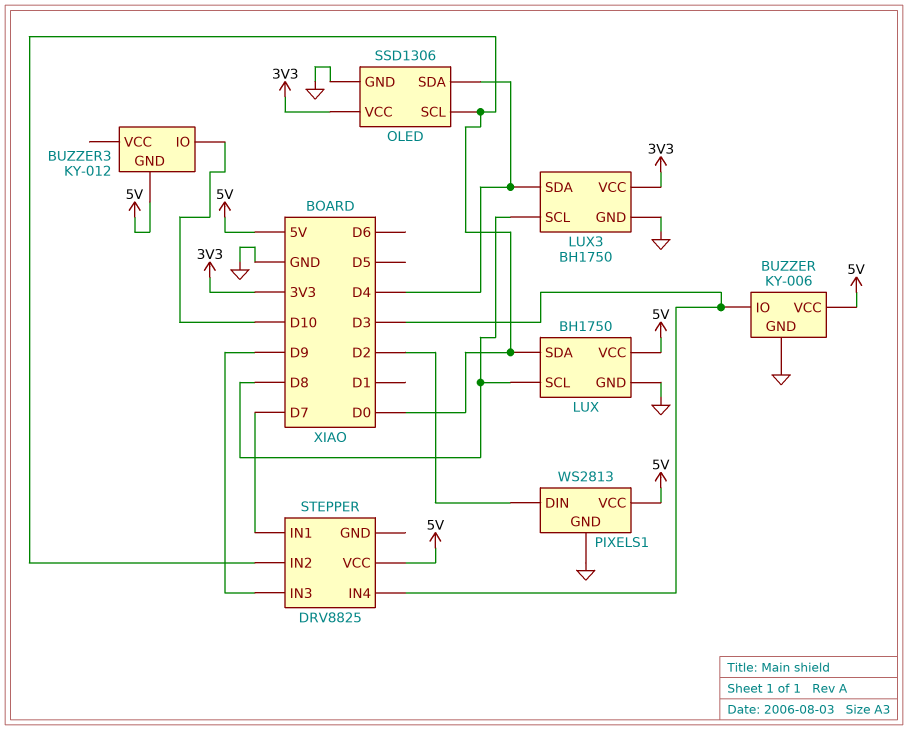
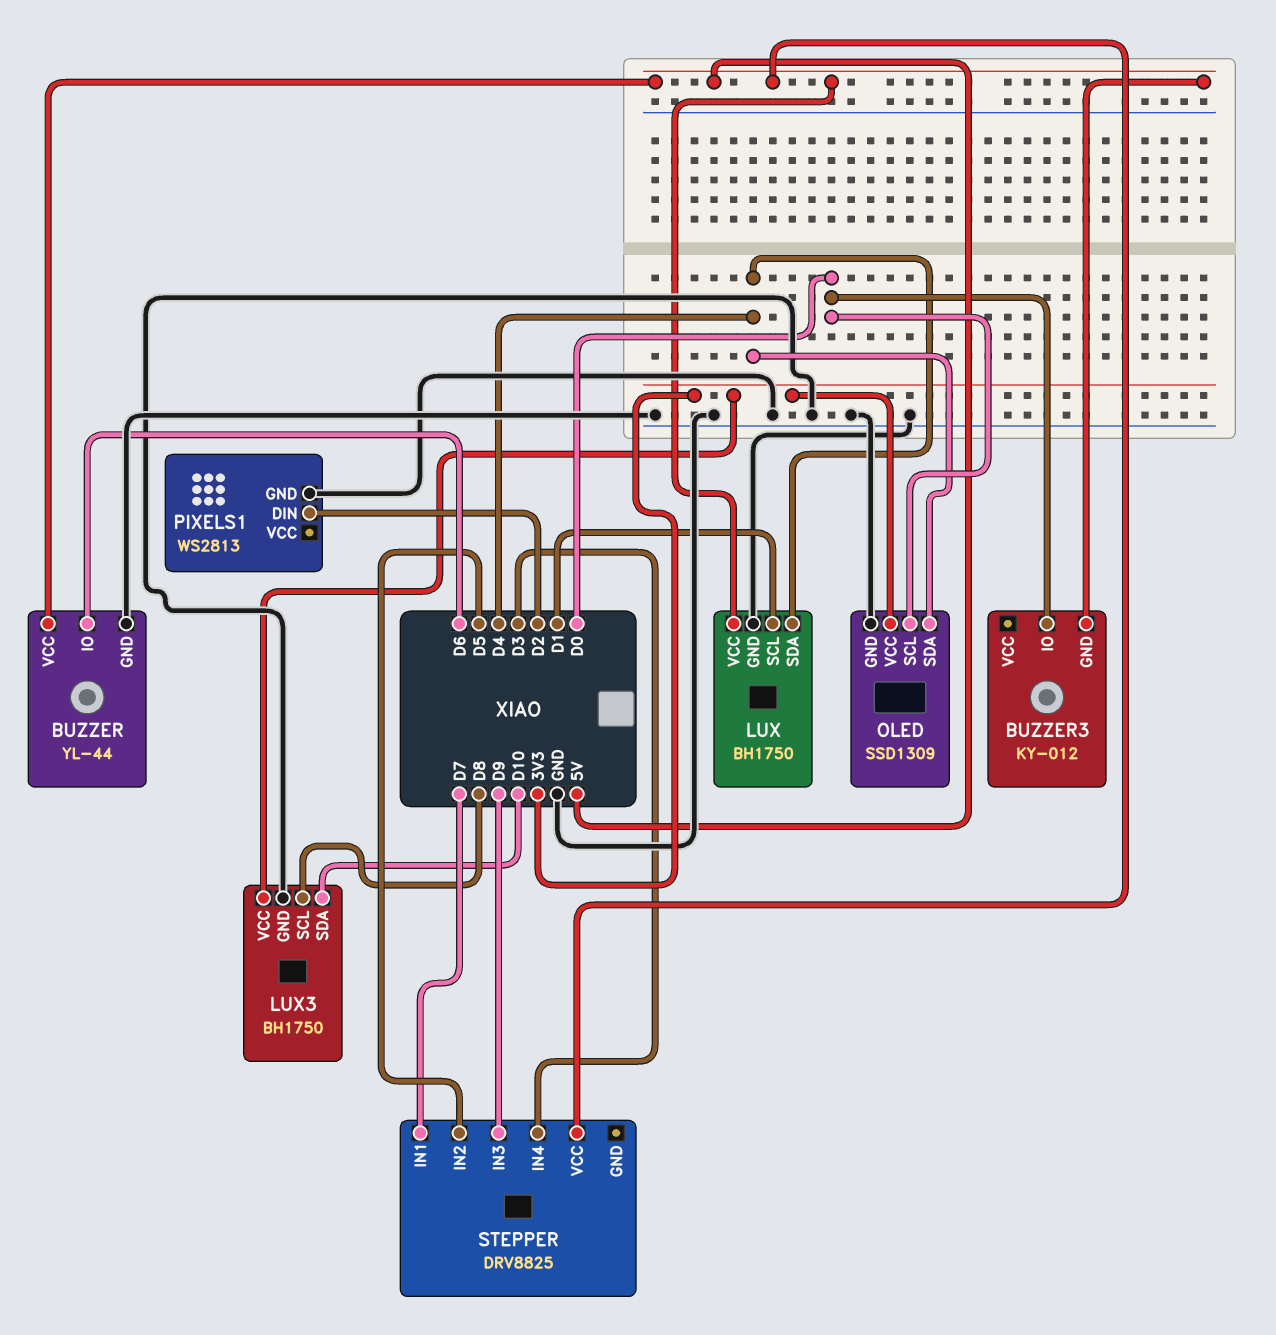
BUZZER: KY-006 -> YL-44
BUZZER pin IO: D3 -> D6
BUZZER3 pin IO: D10 -> D0
LUX pin SCL: D8 -> D1
LUX pin SDA: D0 -> D4
LUX3 pin SDA: D4 -> D10
OLED: SSD1306 -> SSD1309
PIXELS1 pin VCC: 5V -> none
STEPPER pin IN2: D0 -> D5

